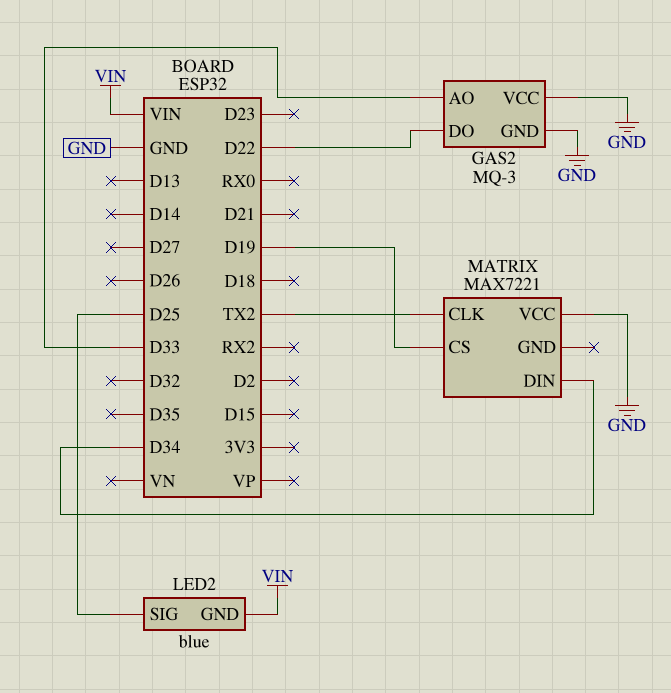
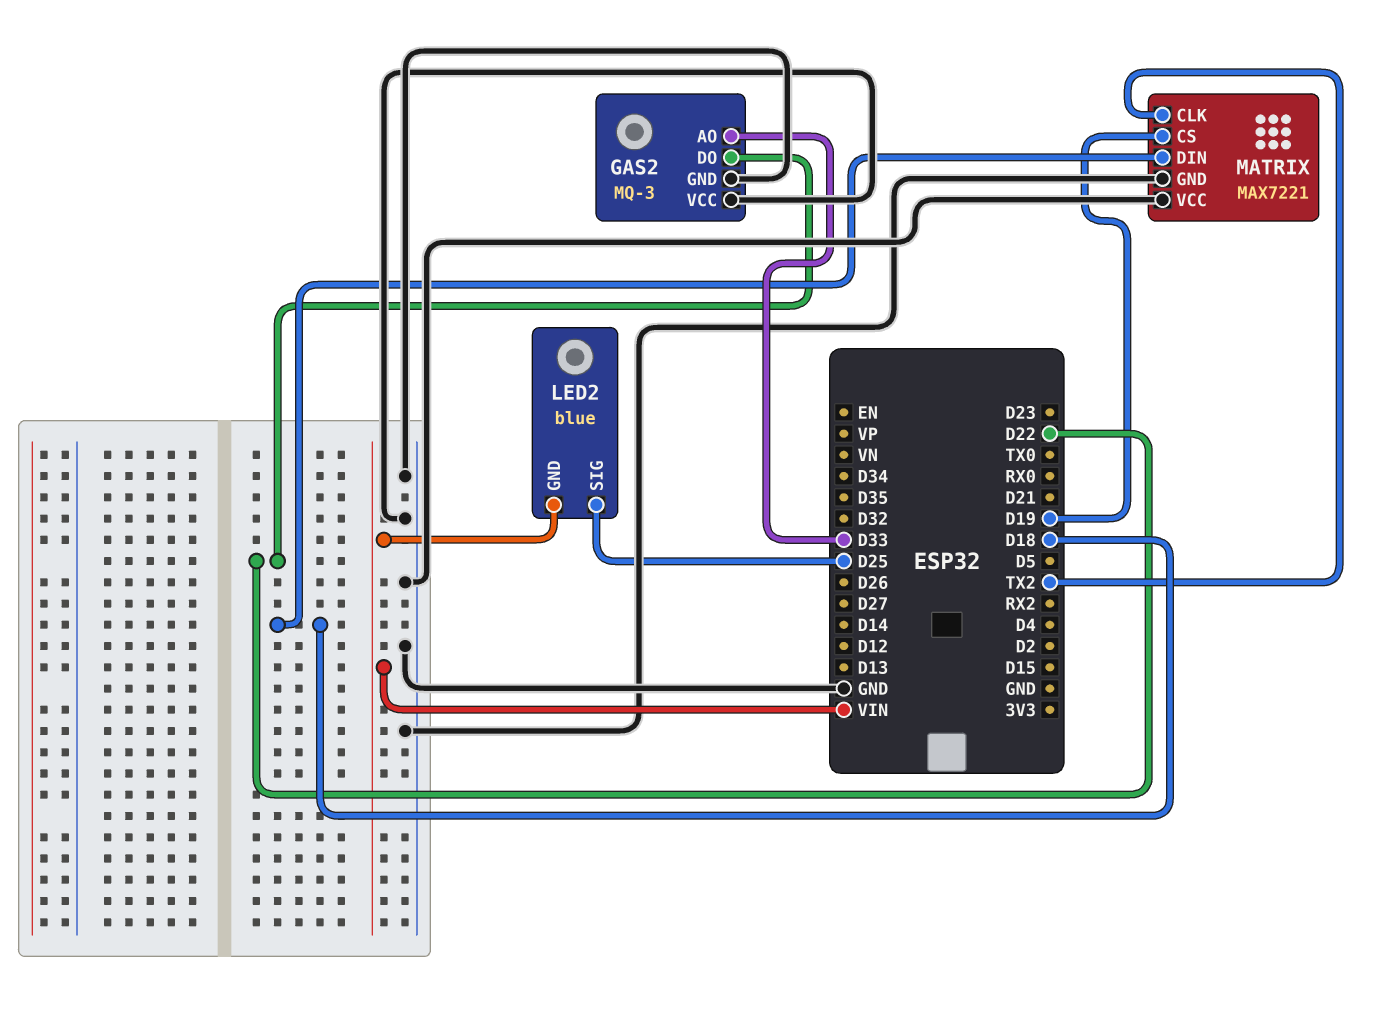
MATRIX pin DIN: D34 -> D18
MATRIX pin GND: none -> GND

